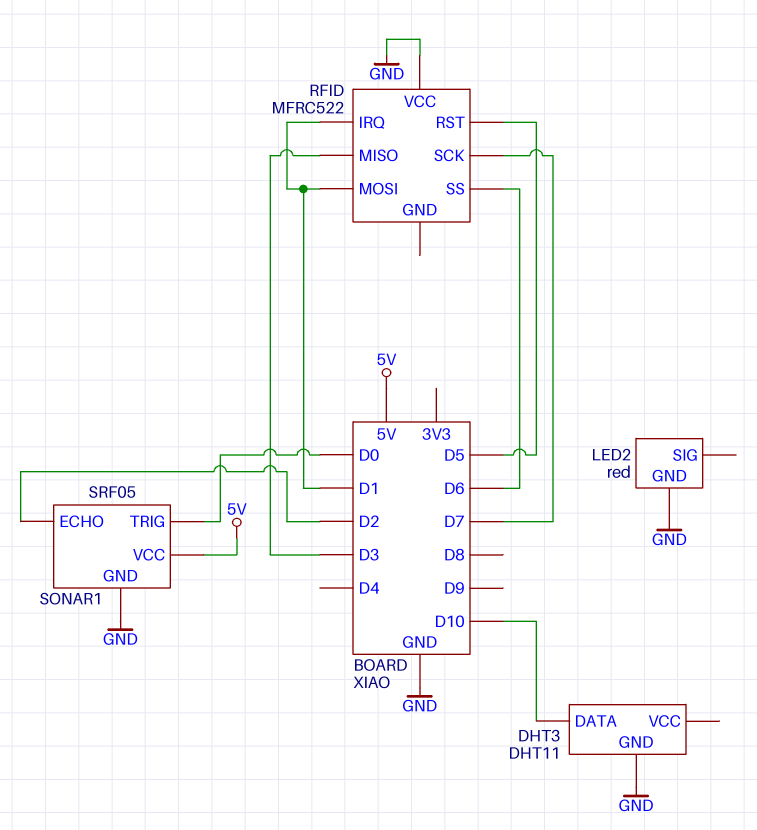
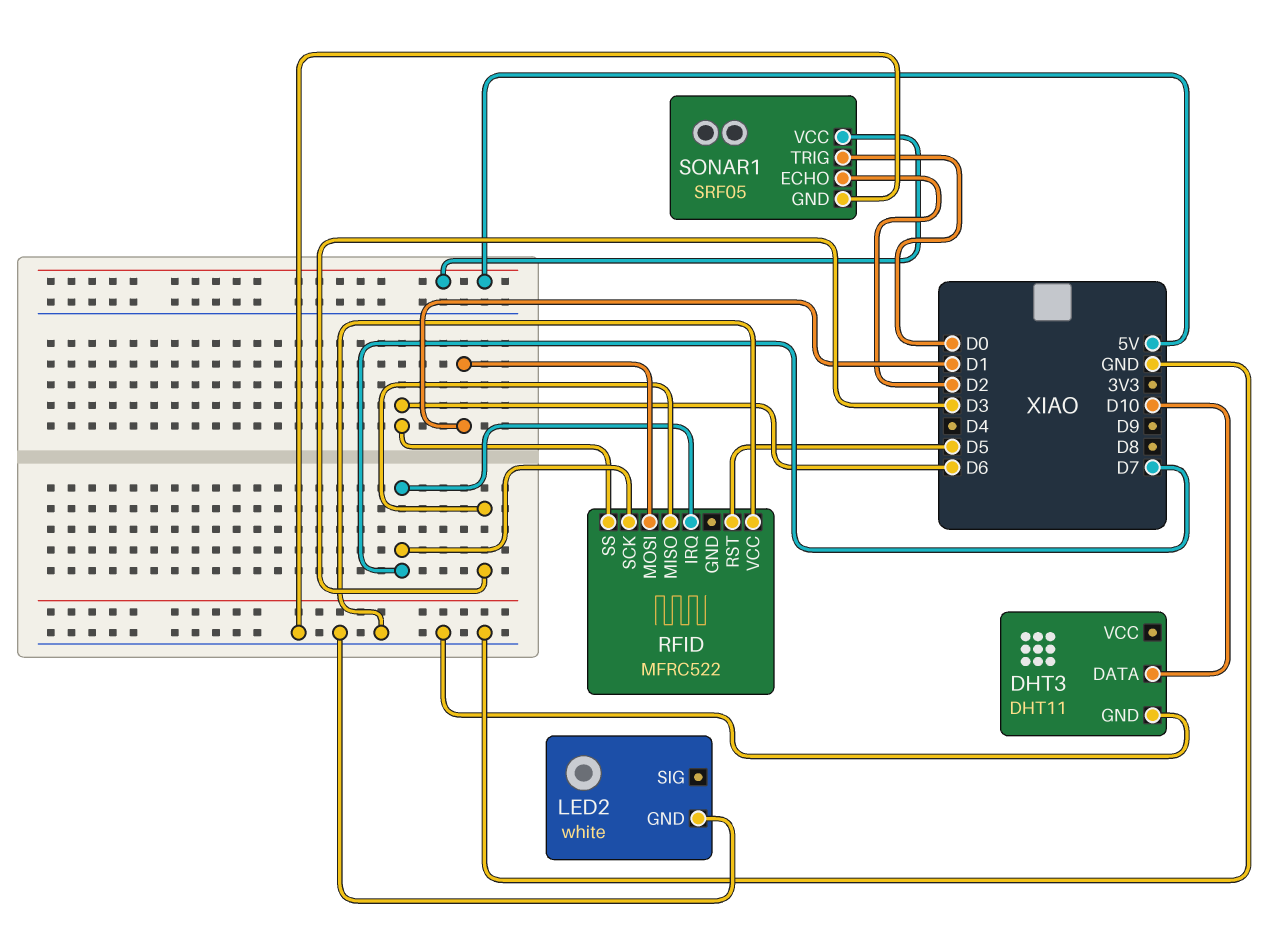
LED2: red -> white
RFID pin IRQ: D1 -> D7

